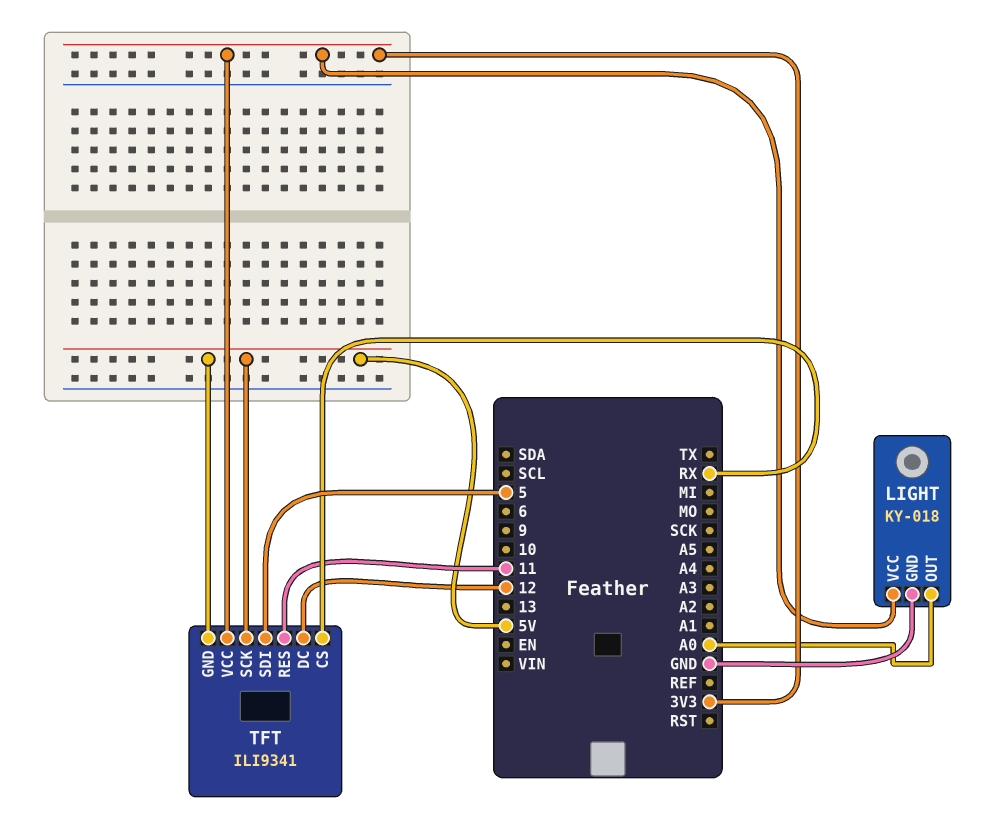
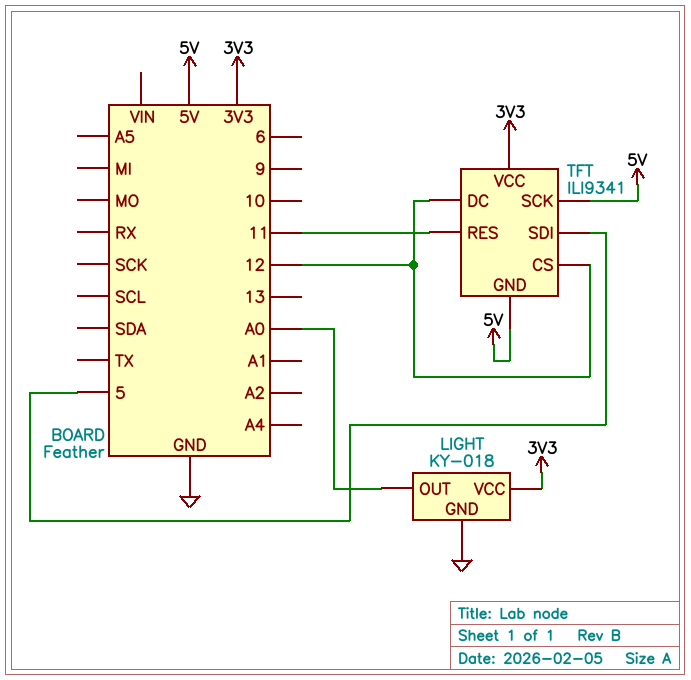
TFT pin CS: RX -> 12

